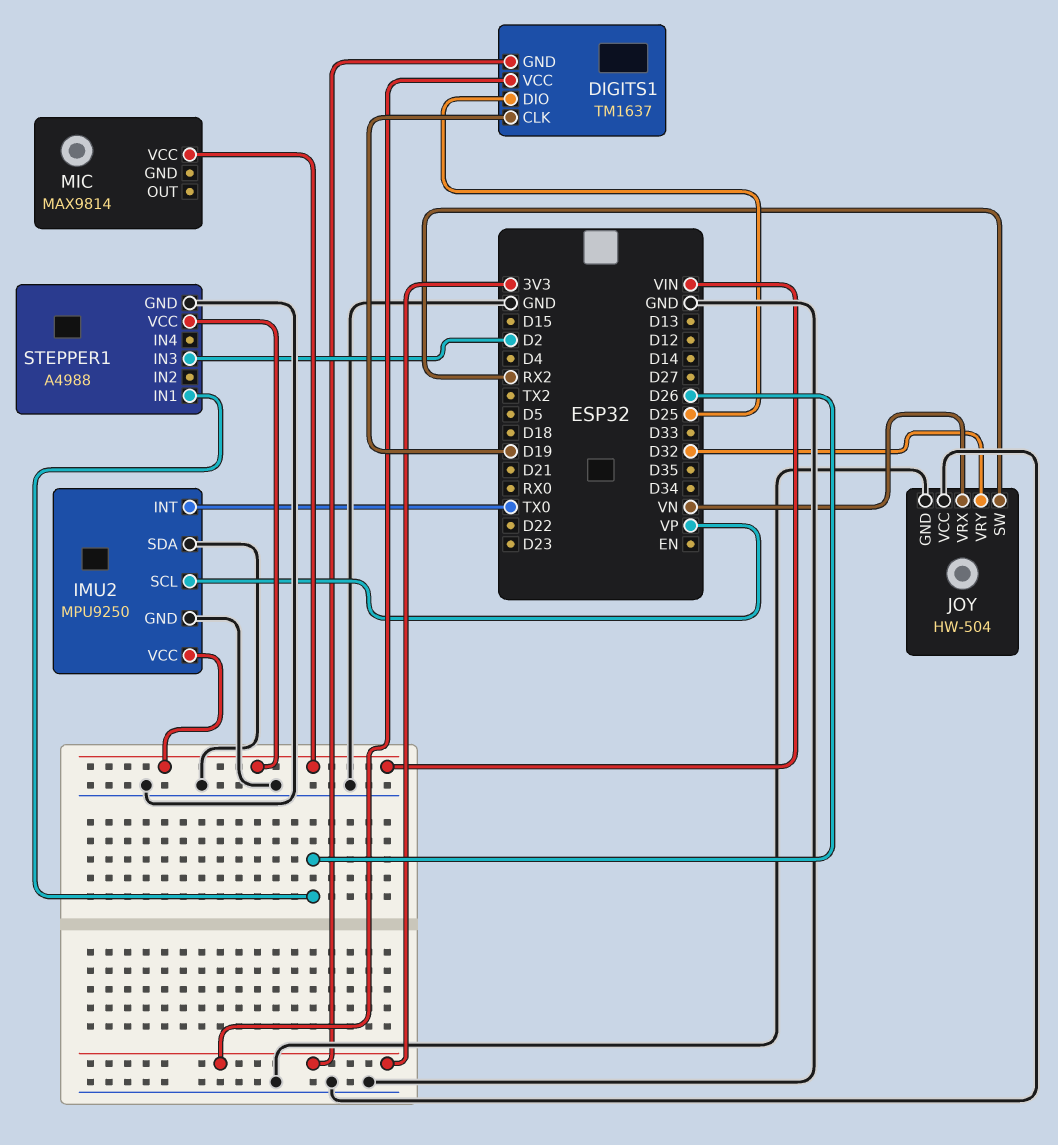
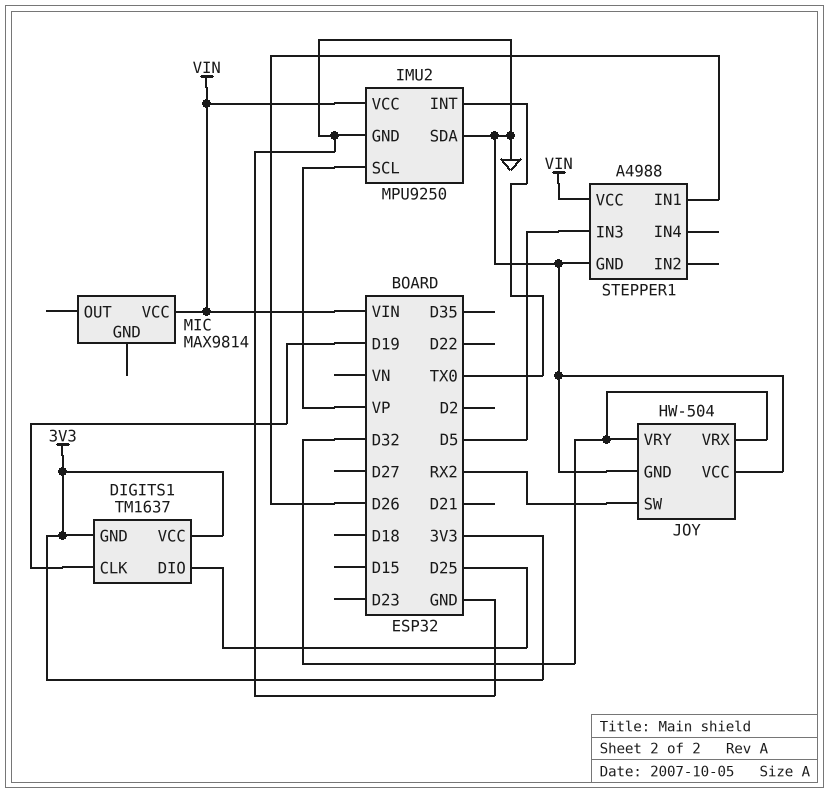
JOY pin VRX: VN -> D32
STEPPER1 pin IN3: D2 -> D5

